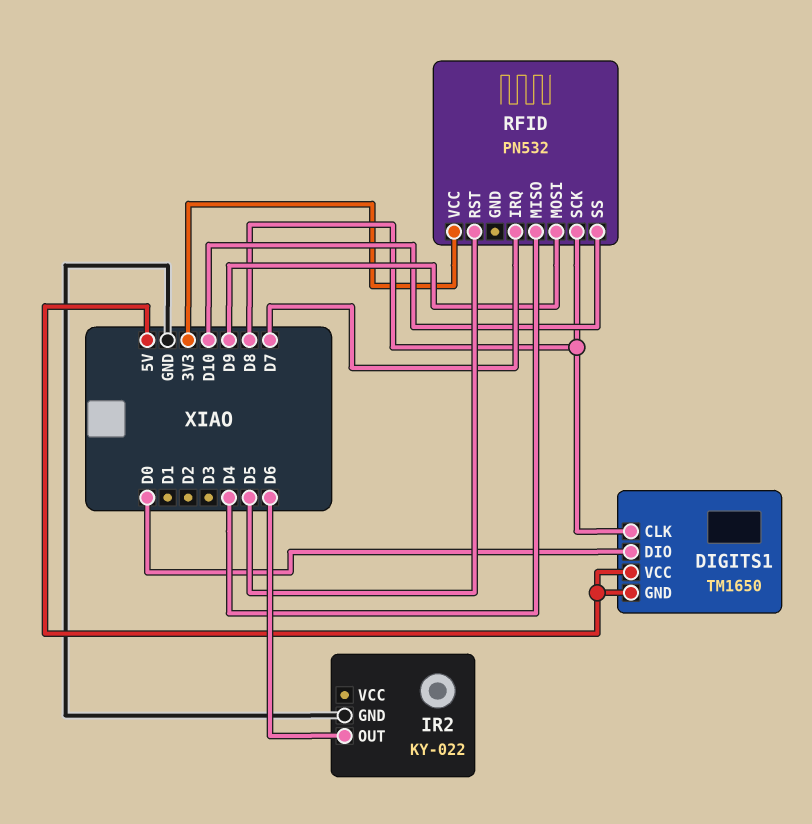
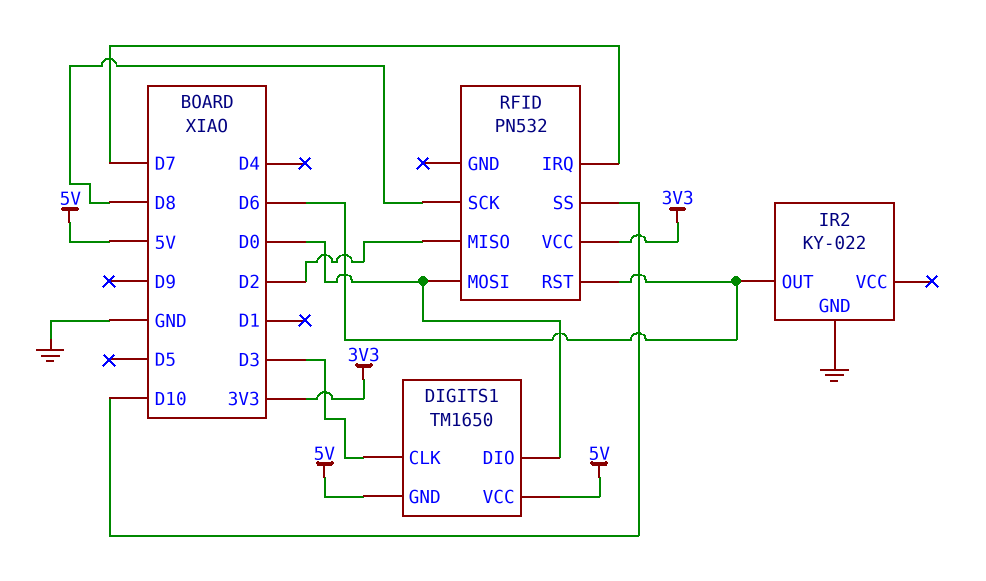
DIGITS1 pin CLK: D8 -> D3
RFID pin MISO: D4 -> D2
RFID pin MOSI: D9 -> D0
RFID pin RST: D5 -> D6

